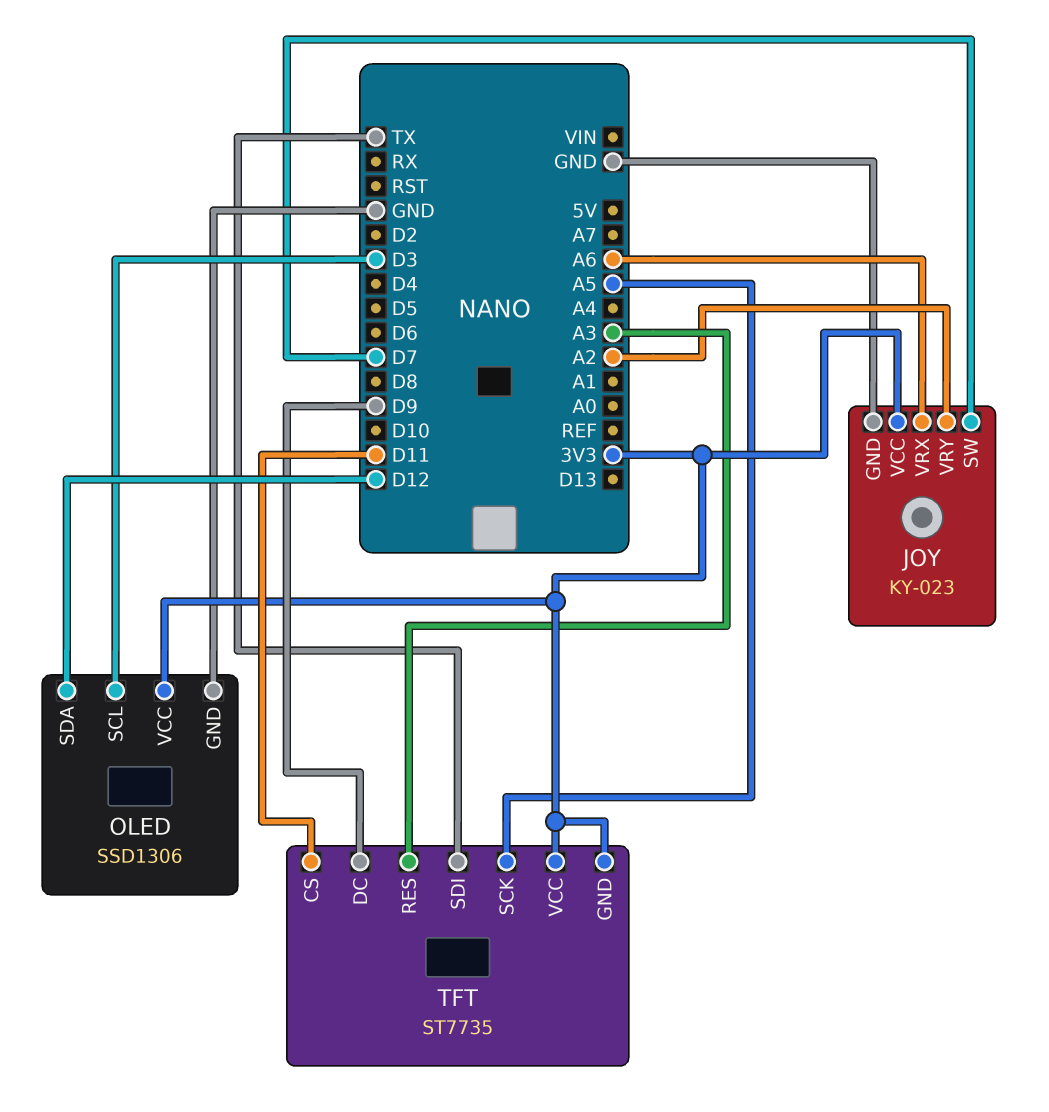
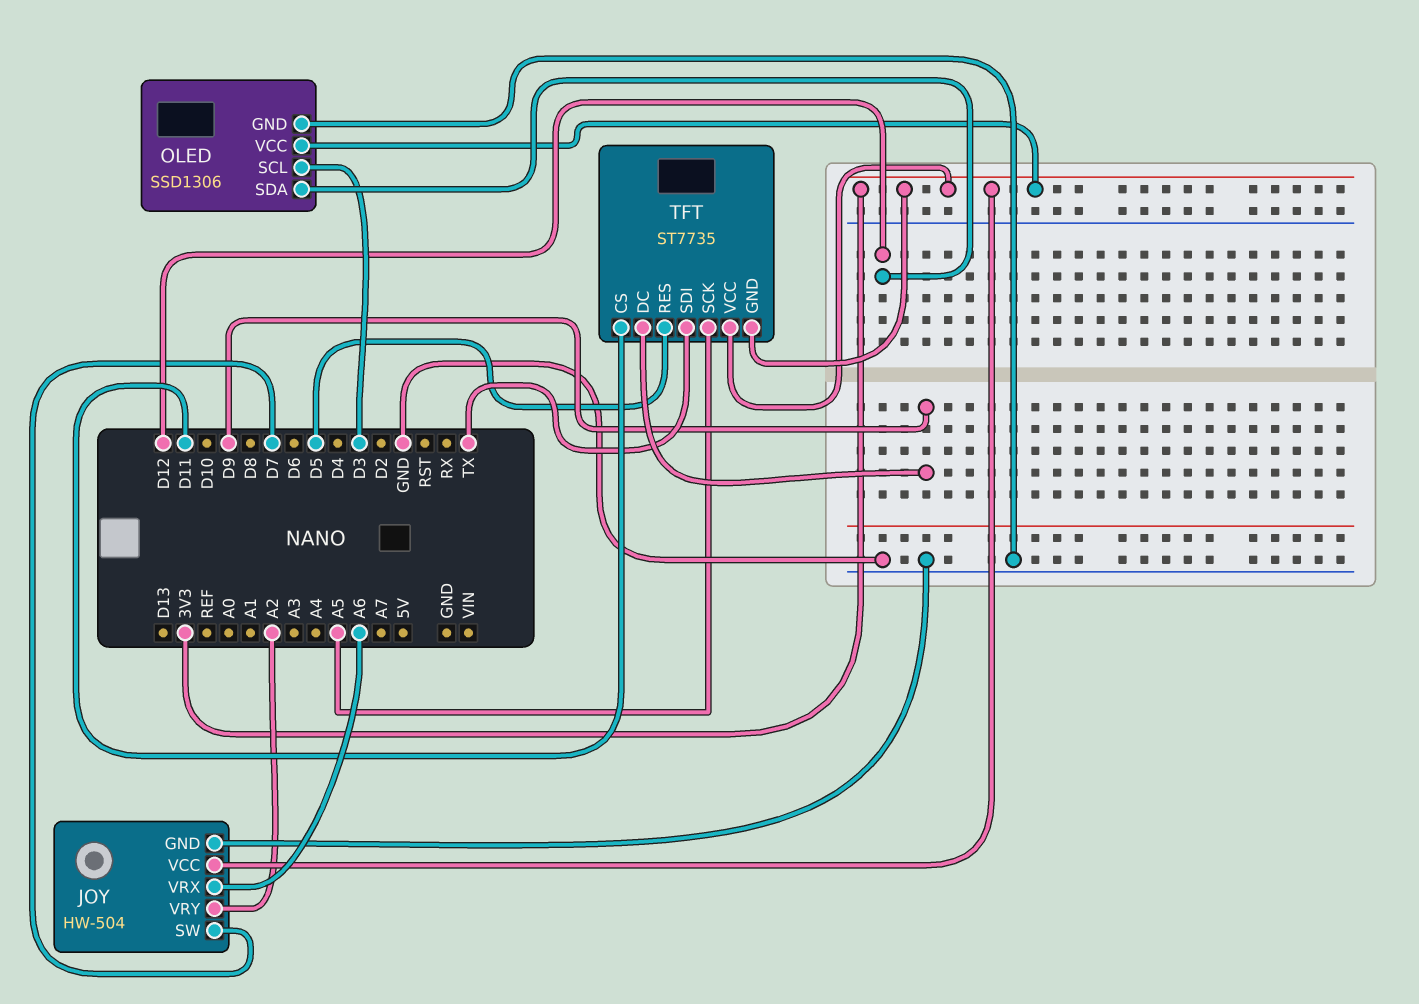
JOY: KY-023 -> HW-504
TFT pin RES: A3 -> D5

